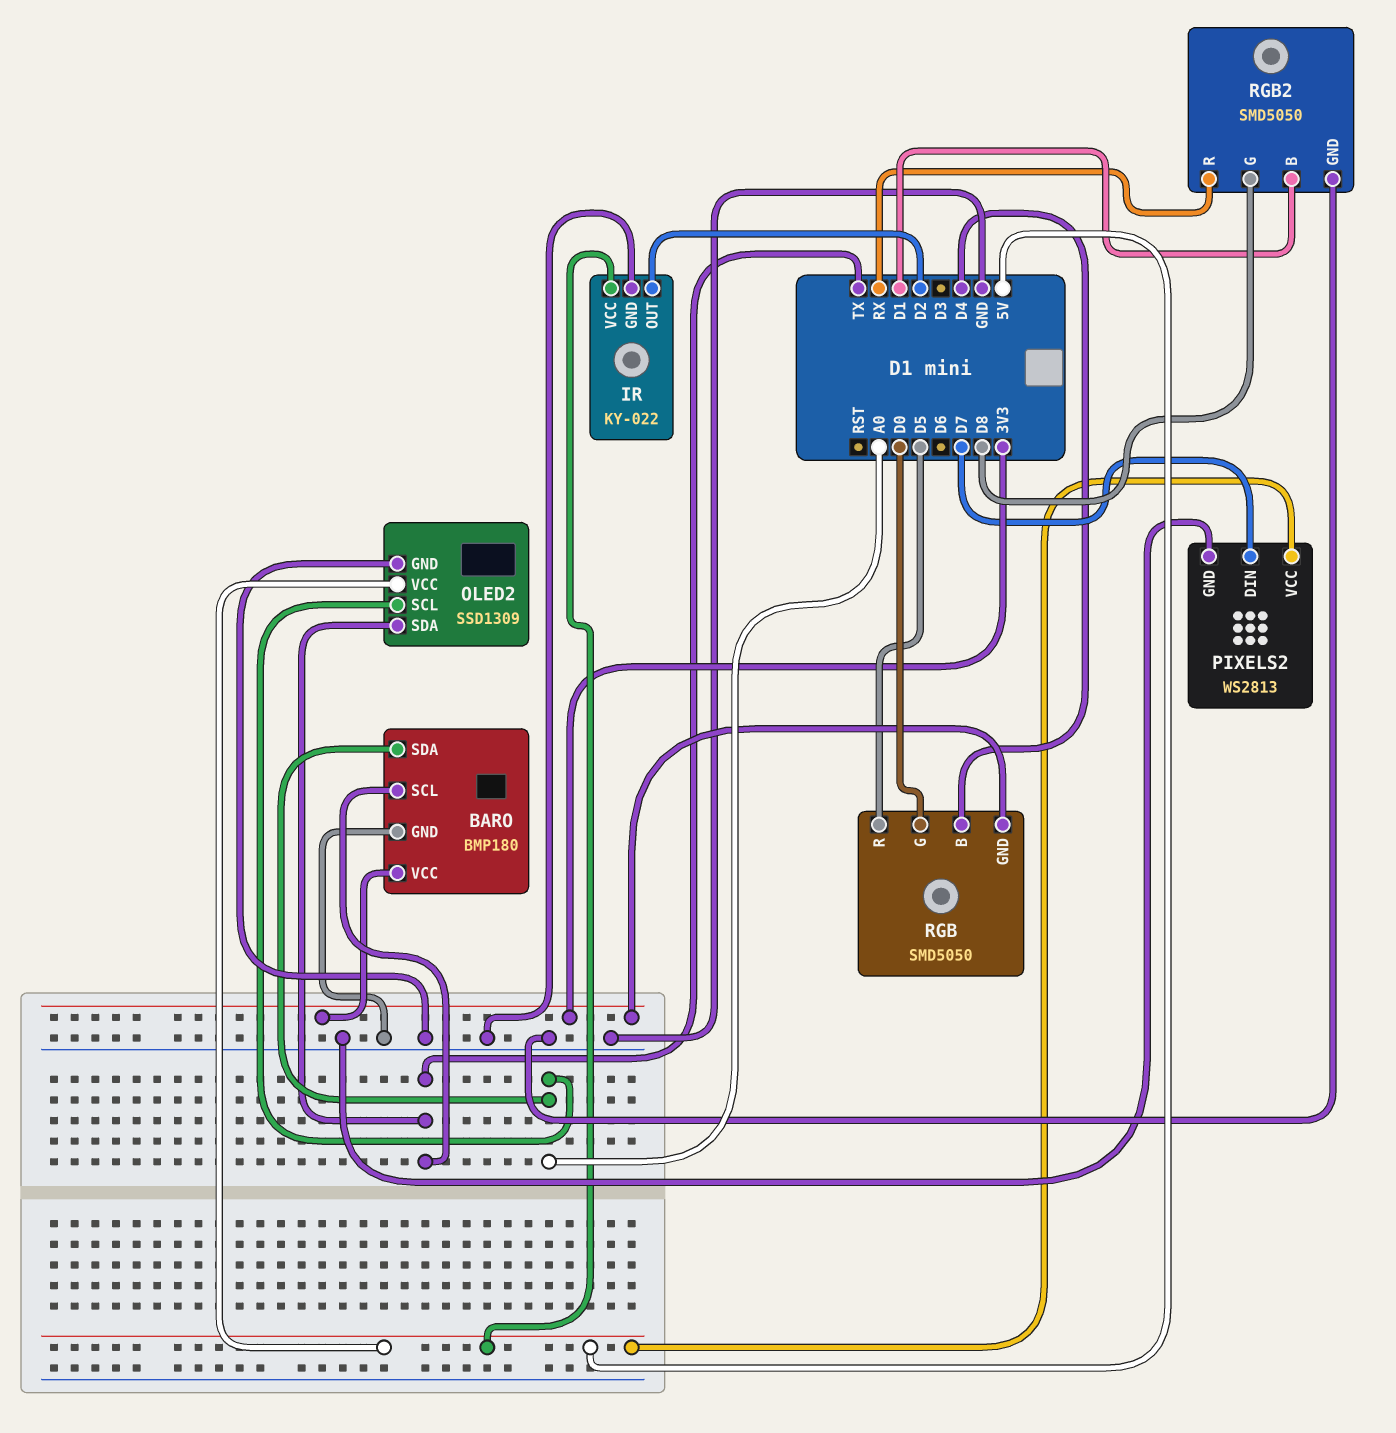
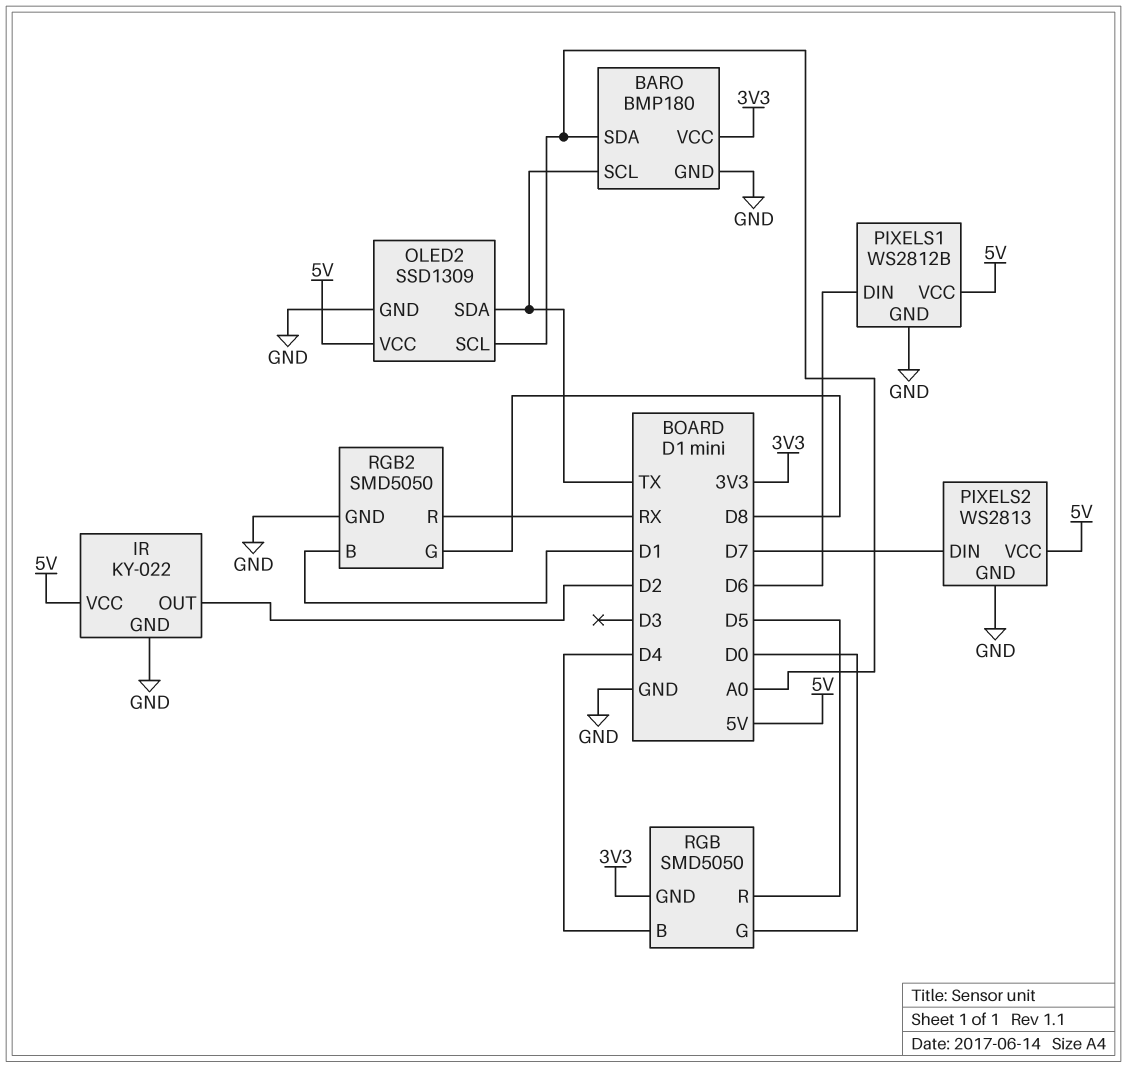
PIXELS1: none -> WS2812B
PIXELS1 pin DIN: none -> D6
PIXELS1 pin GND: none -> GND
PIXELS1 pin VCC: none -> 5V

